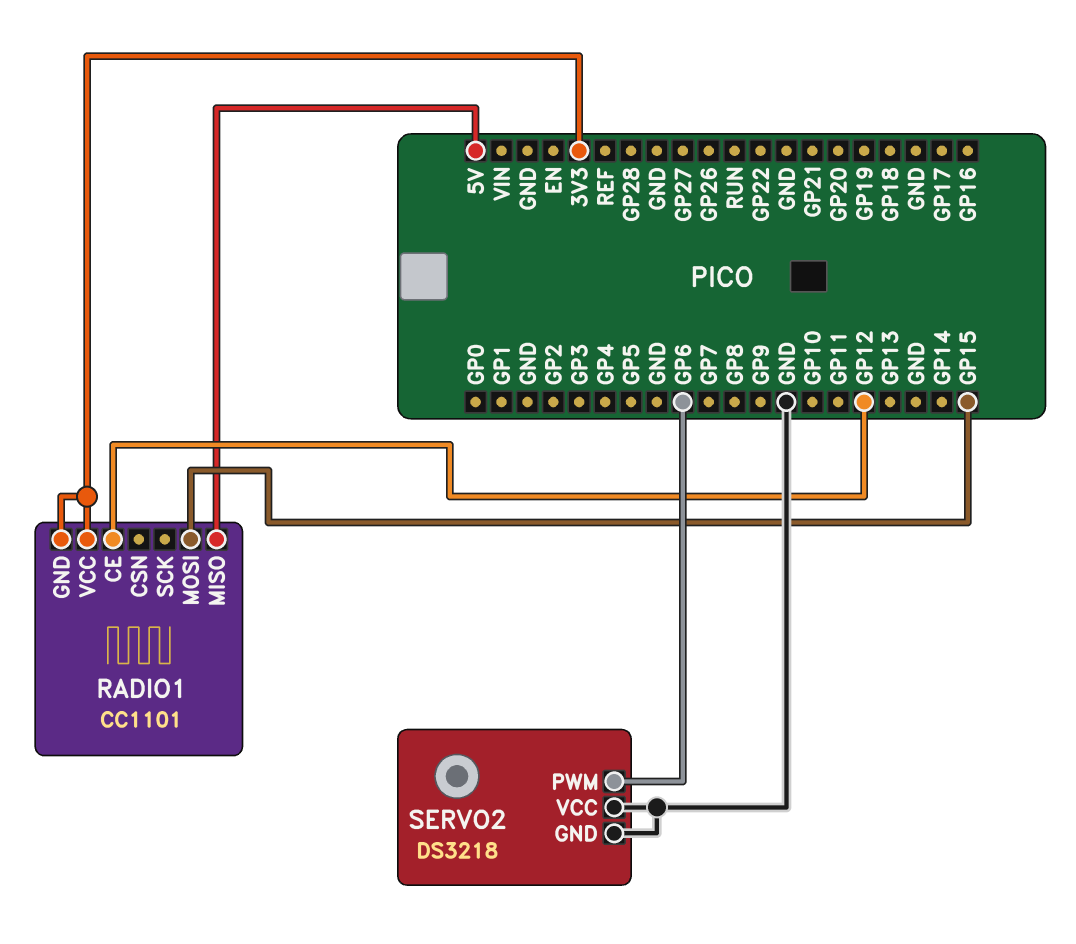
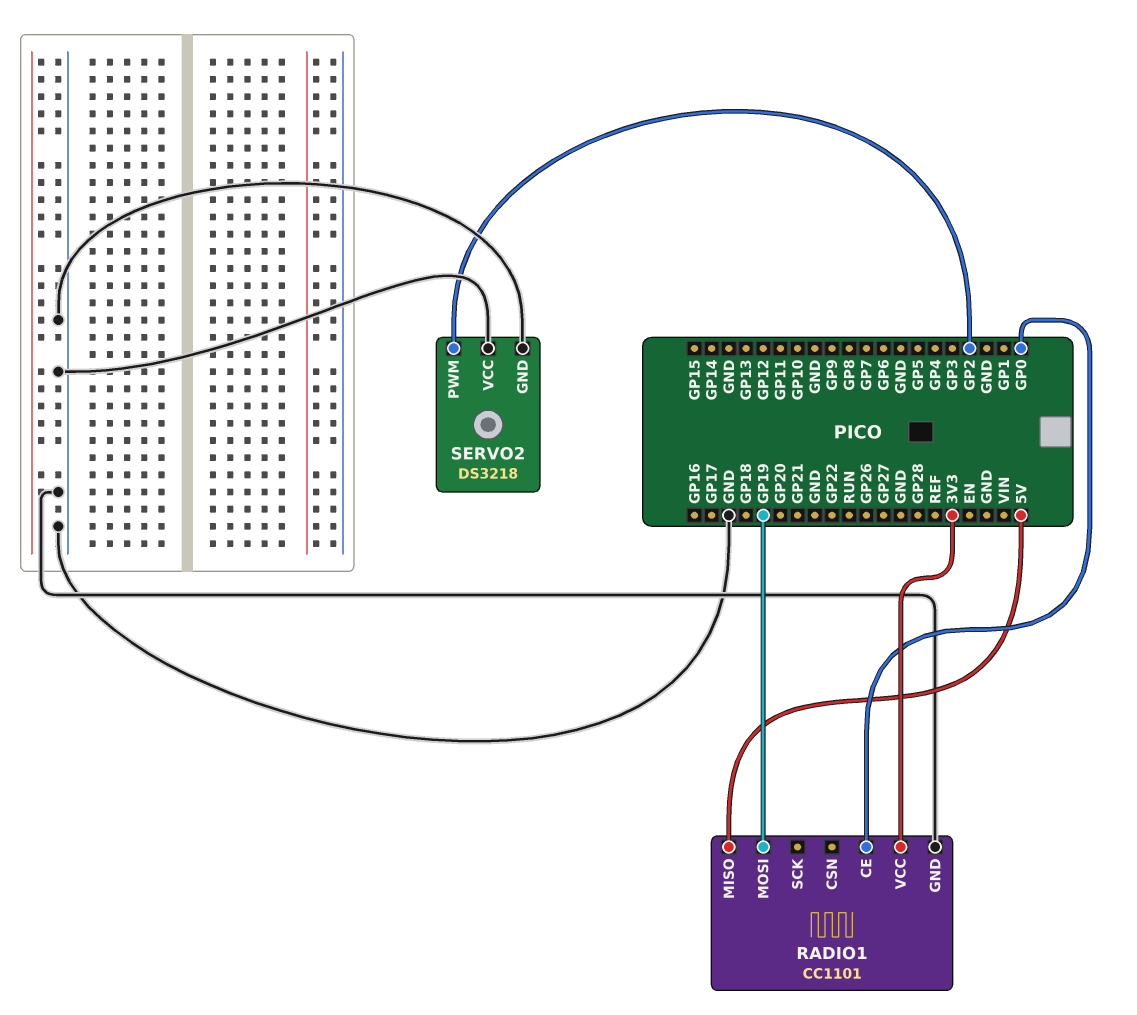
RADIO1 pin CE: GP12 -> GP0
RADIO1 pin GND: 3V3 -> GND
RADIO1 pin MOSI: GP15 -> GP19
SERVO2 pin PWM: GP6 -> GP2

